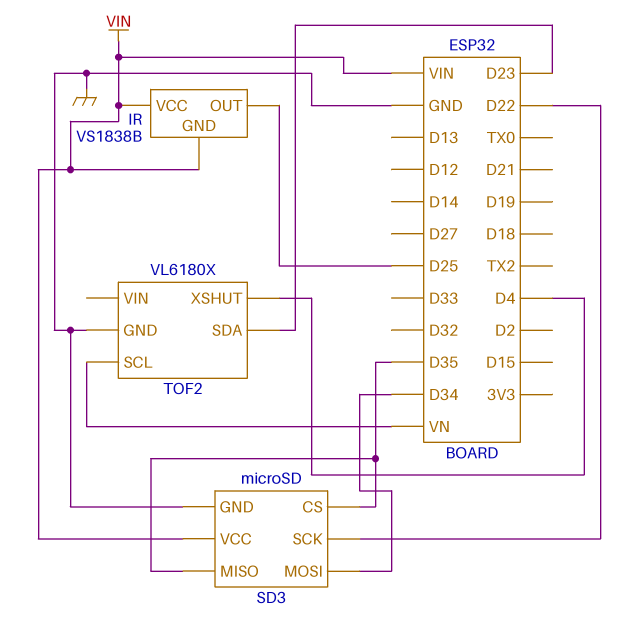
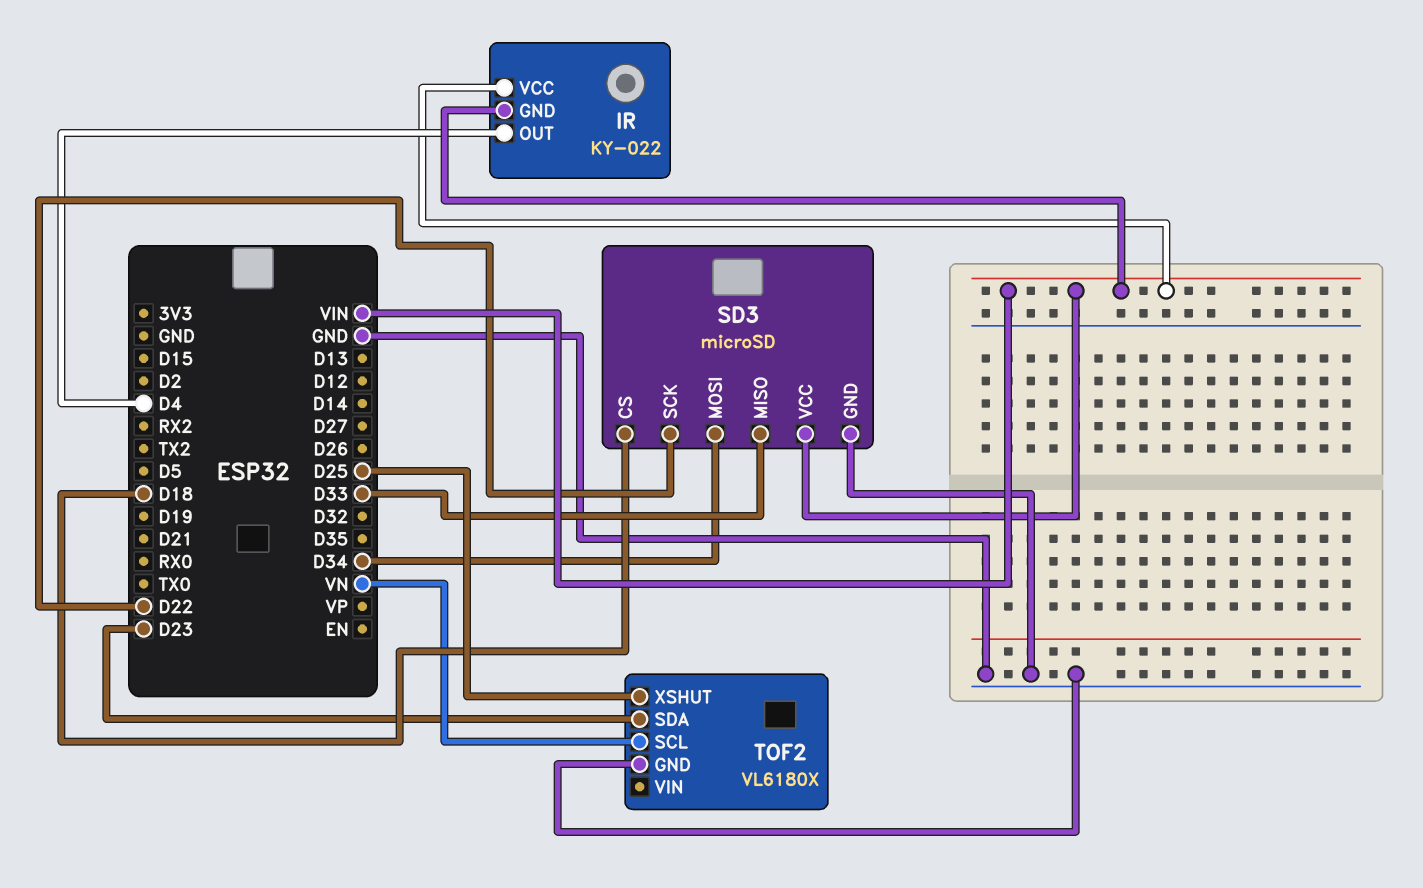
IR: VS1838B -> KY-022
IR pin OUT: D25 -> D4
SD3 pin CS: D35 -> D18
SD3 pin MISO: D35 -> D33
TOF2 pin XSHUT: D4 -> D25

